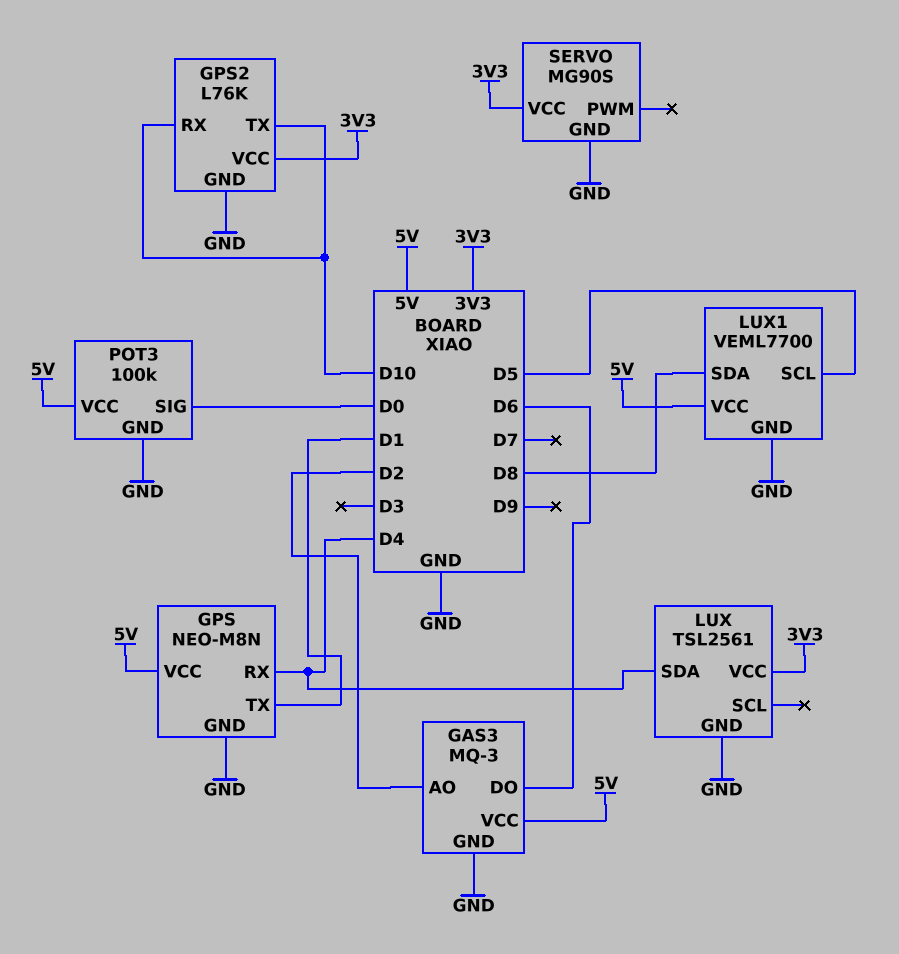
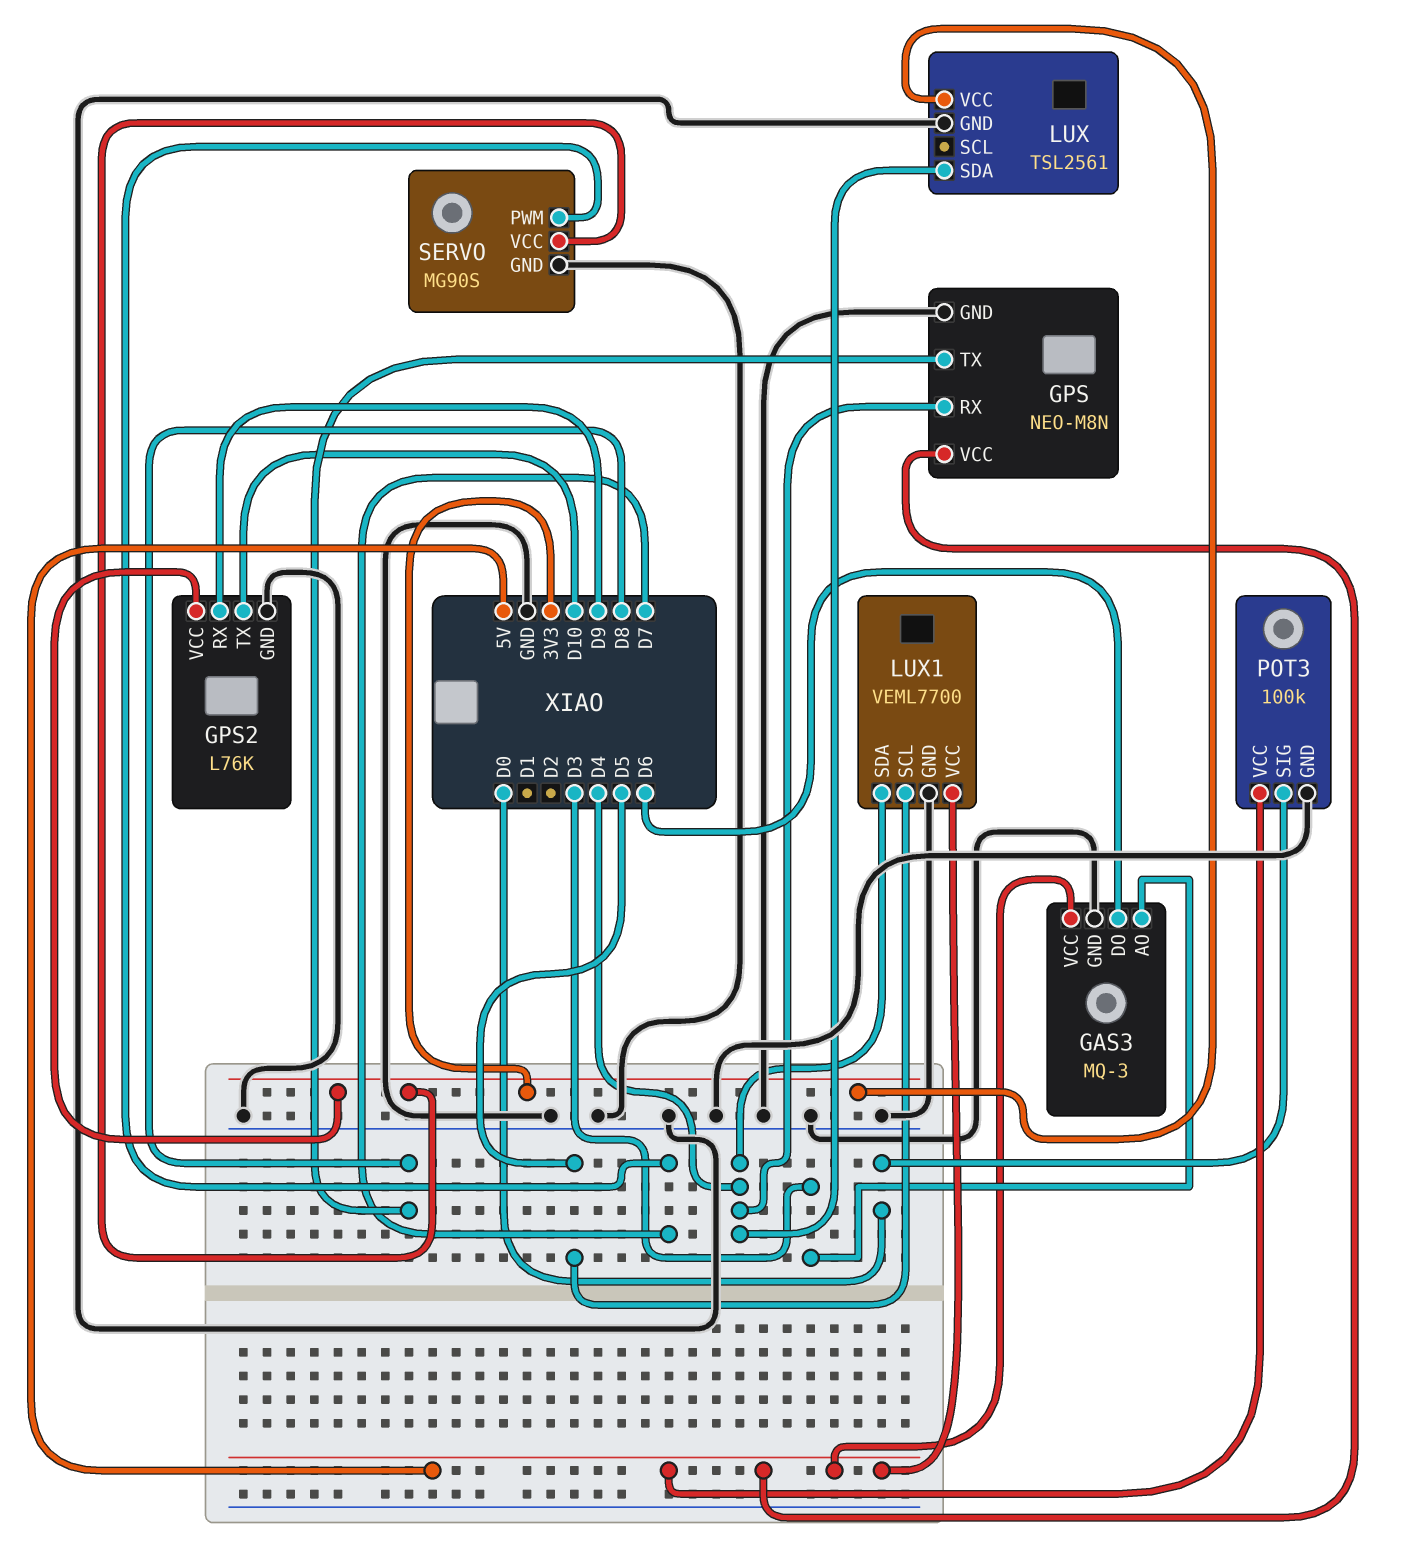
GAS3 pin AO: D2 -> D3
GPS pin TX: D1 -> D8
GPS2 pin RX: D10 -> D9
LUX1 pin SDA: D8 -> D4
SERVO pin PWM: none -> D7

